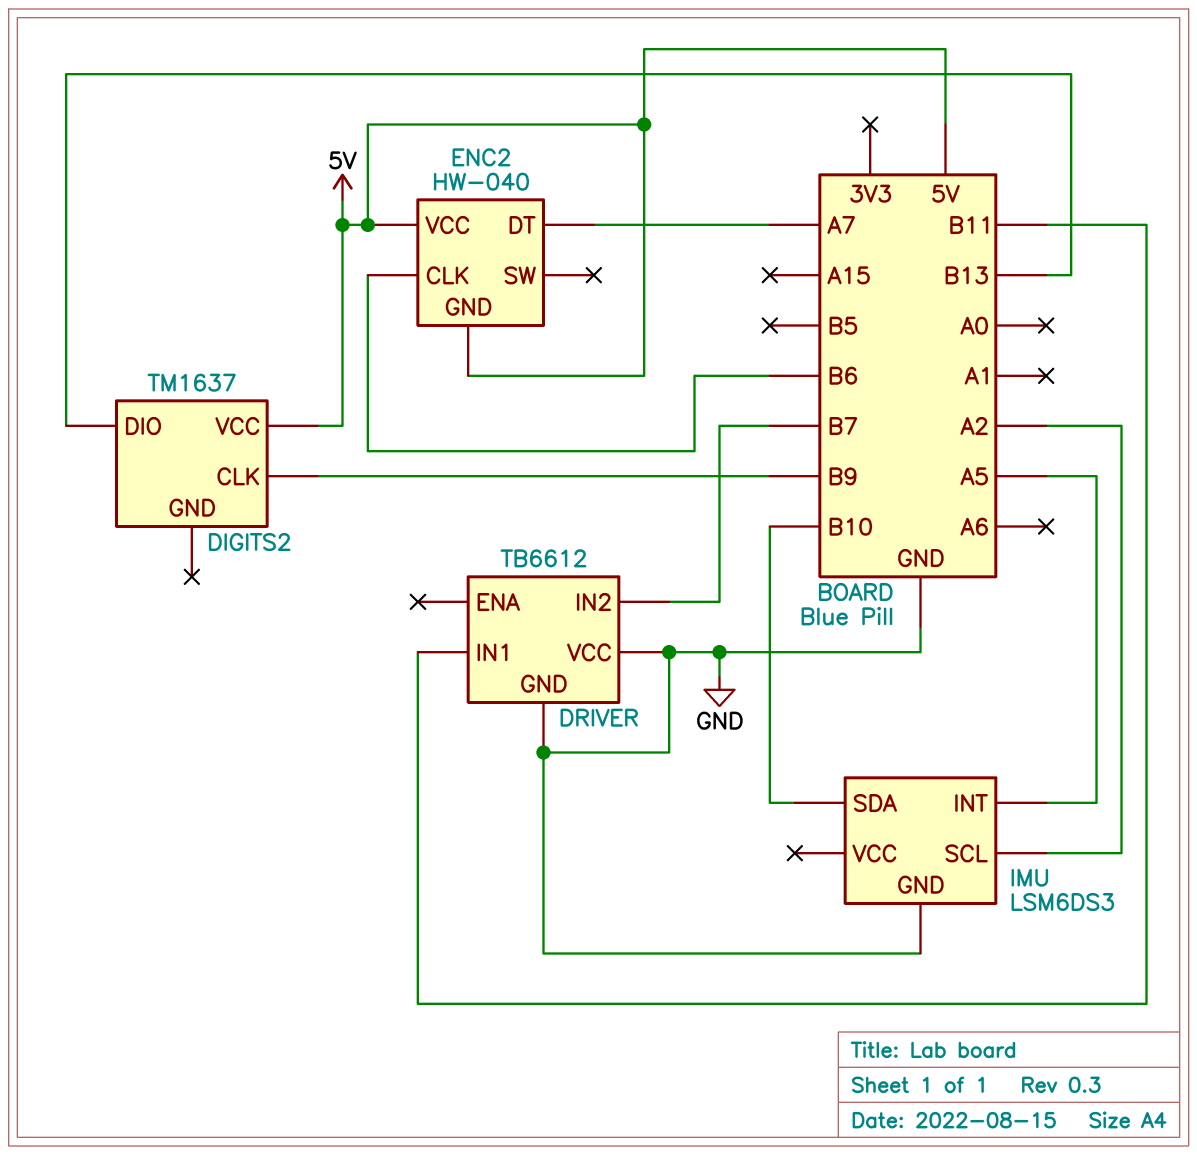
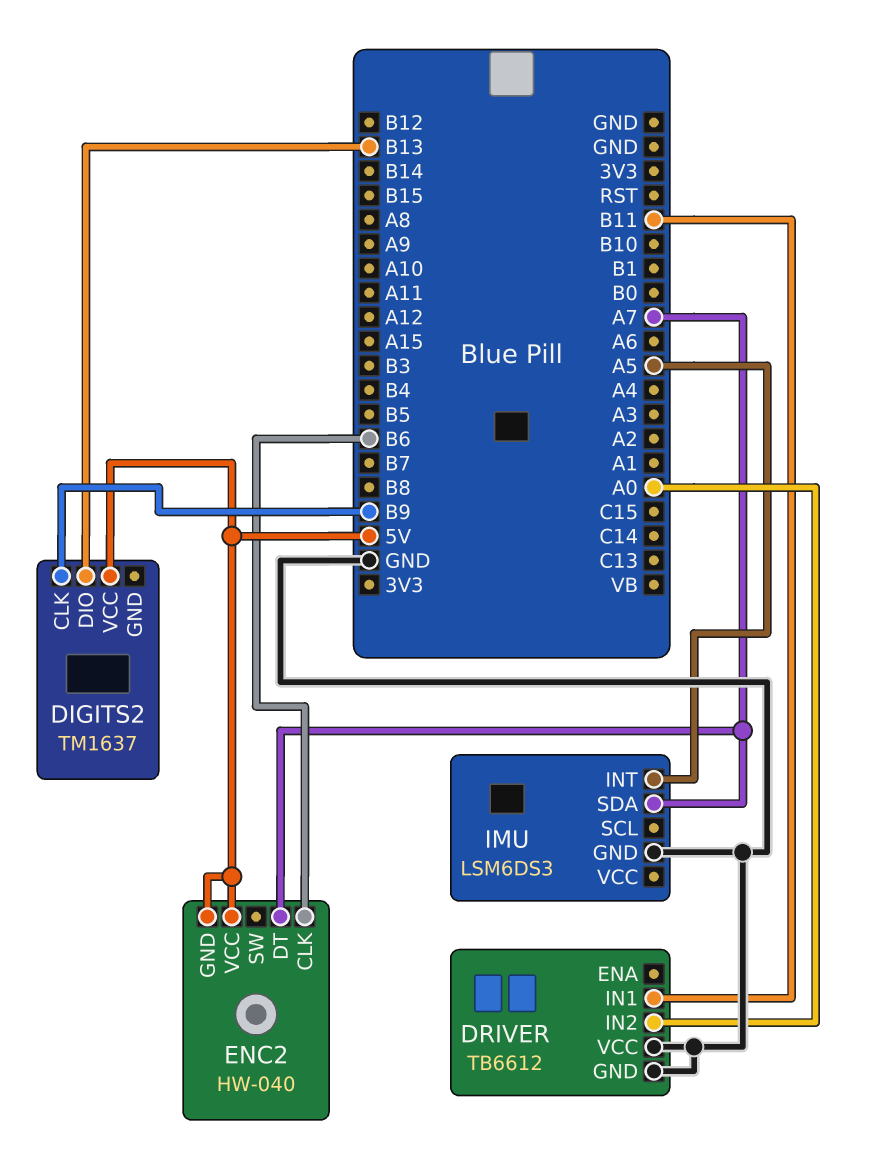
DRIVER pin IN2: B7 -> A0
IMU pin SCL: A2 -> none
IMU pin SDA: B10 -> A7

